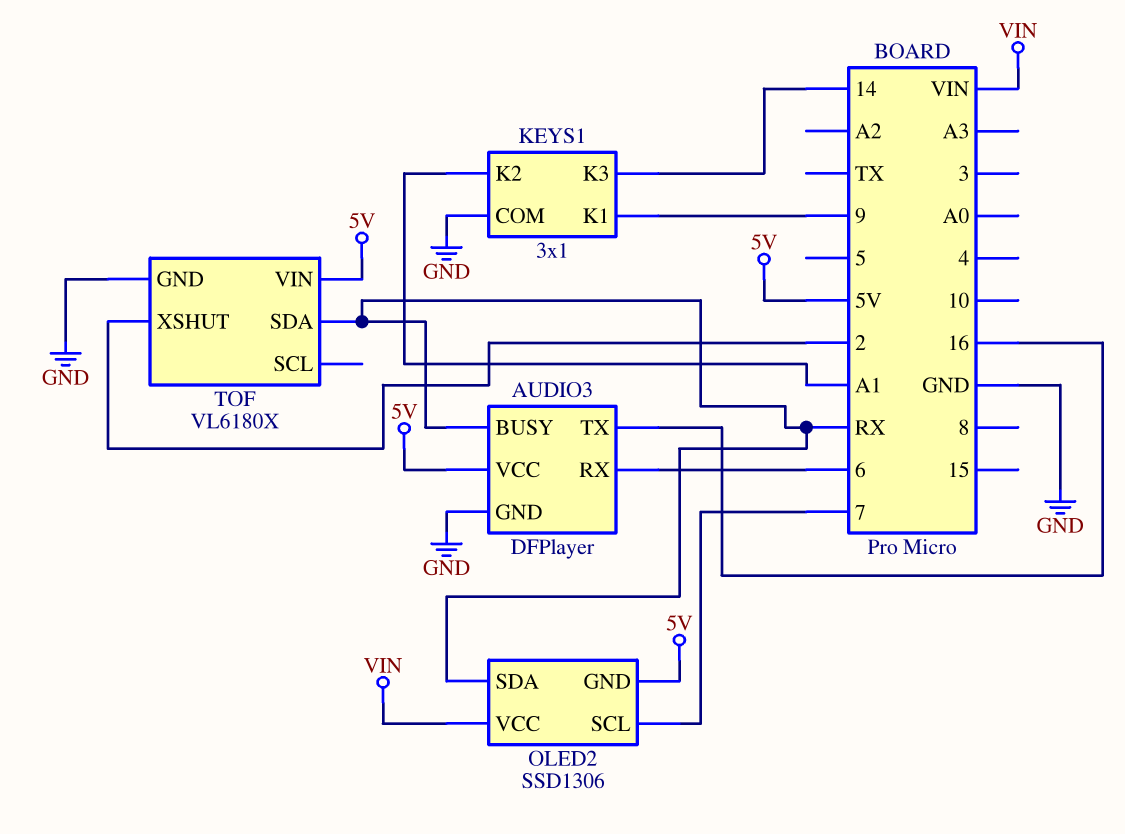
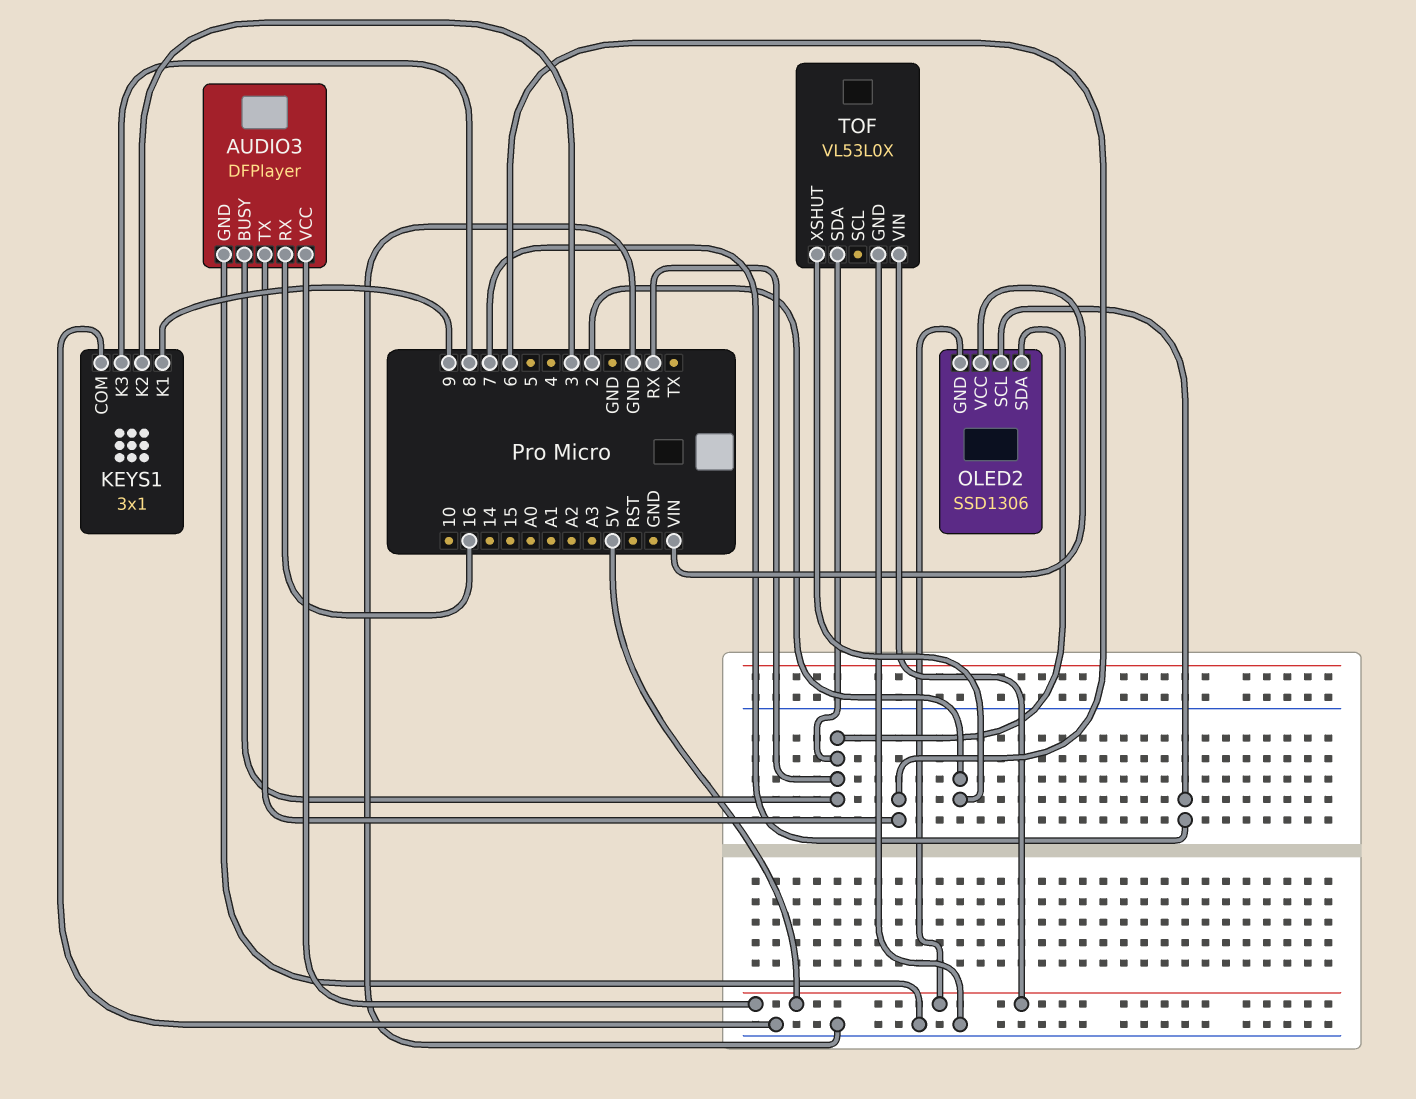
AUDIO3 pin RX: 6 -> 16
AUDIO3 pin TX: 16 -> 6
KEYS1 pin K2: A1 -> 3
KEYS1 pin K3: 14 -> 8
TOF: VL6180X -> VL53L0X

